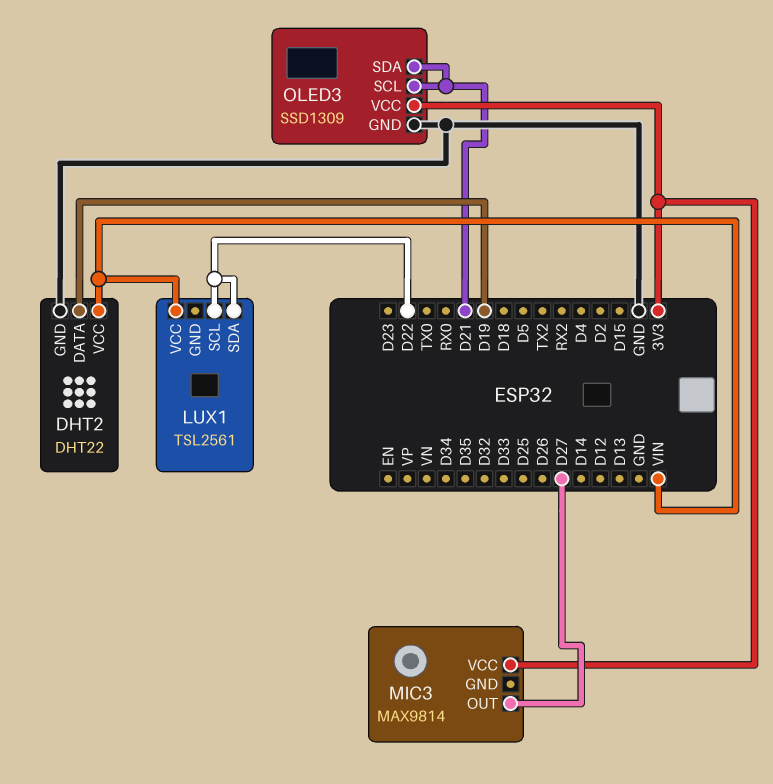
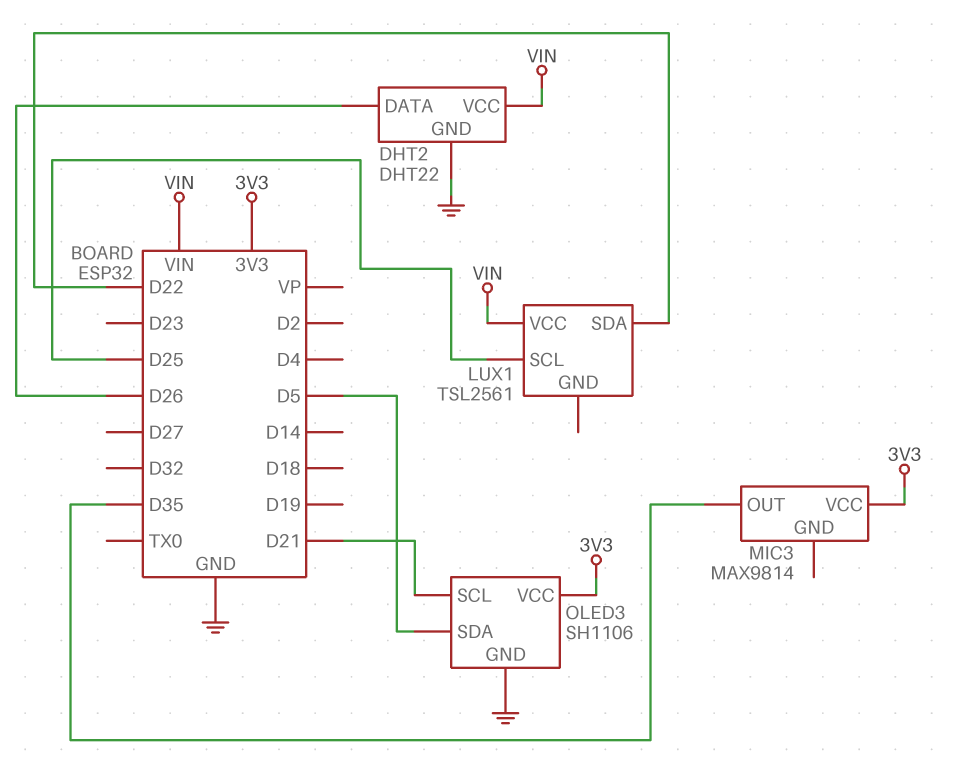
DHT2 pin DATA: D19 -> D26
LUX1 pin SCL: D22 -> D25
MIC3 pin OUT: D27 -> D35
OLED3: SSD1309 -> SH1106
OLED3 pin SDA: D21 -> D5

